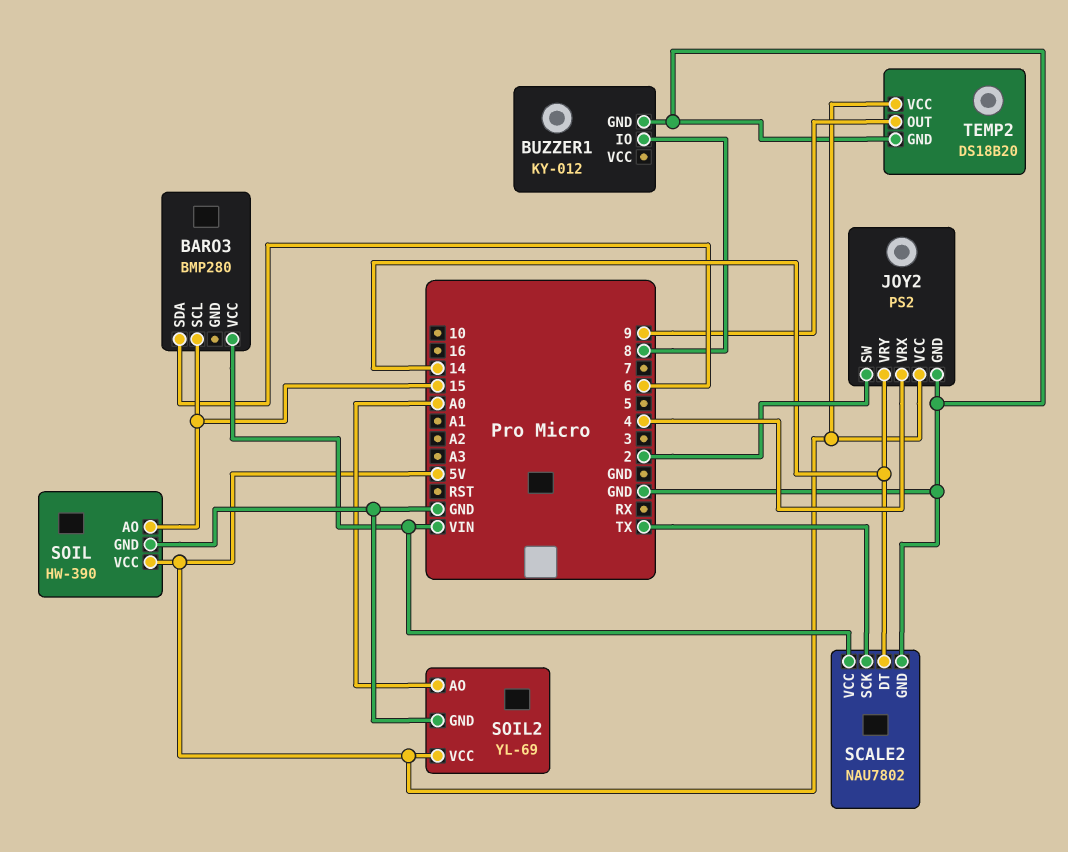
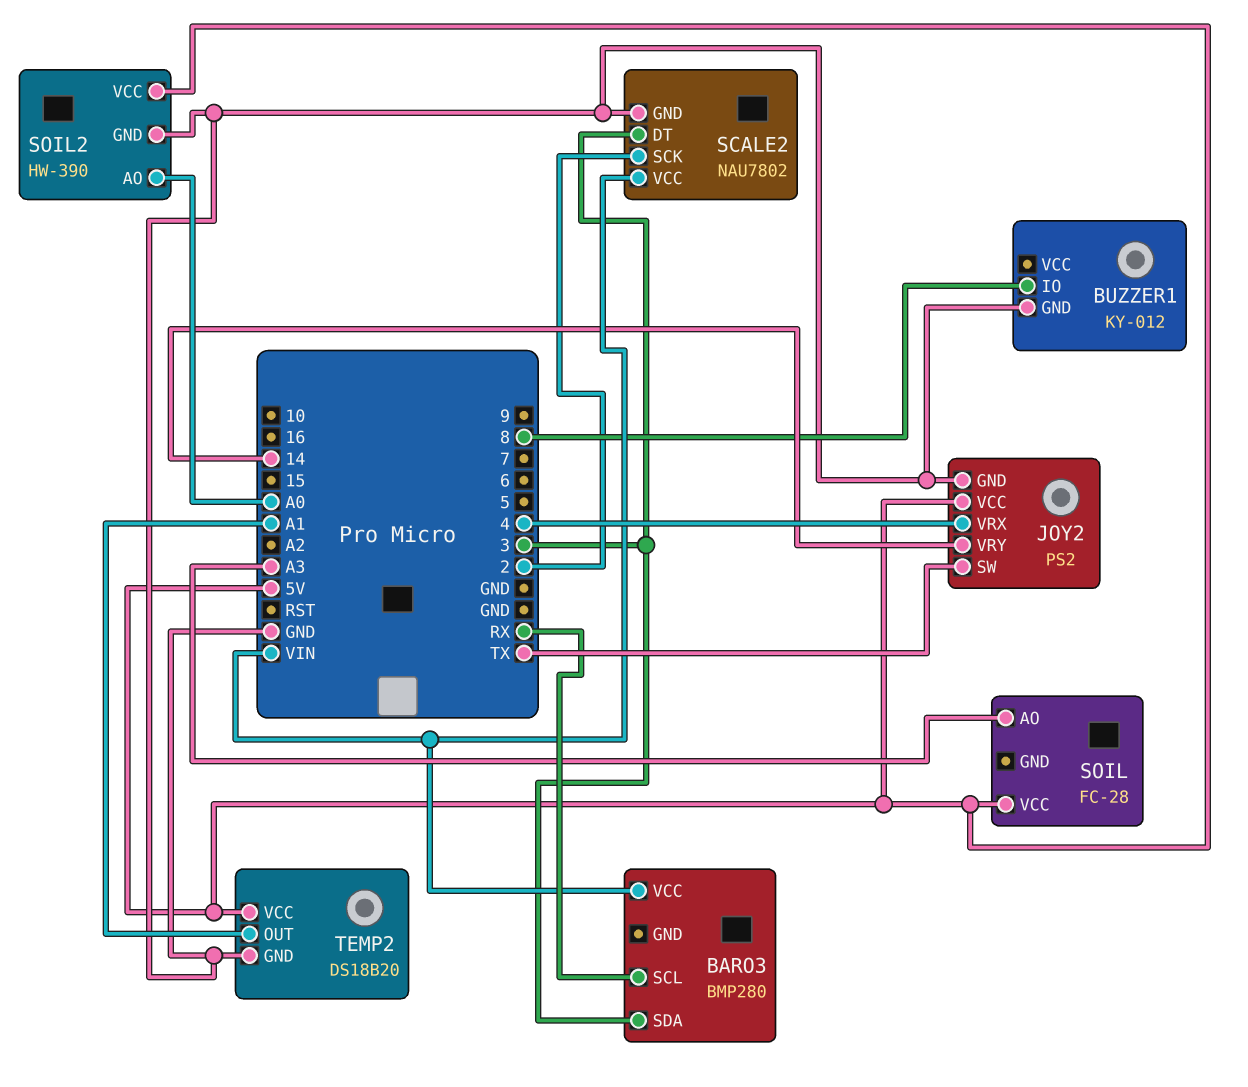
BARO3 pin SCL: 15 -> RX
BARO3 pin SDA: 6 -> 3
JOY2 pin SW: 2 -> TX
SCALE2 pin DT: 14 -> 3
SCALE2 pin SCK: TX -> 2
SOIL: HW-390 -> FC-28
SOIL pin AO: 15 -> A3
SOIL pin GND: GND -> none
SOIL2: YL-69 -> HW-390
TEMP2 pin OUT: 9 -> A1

